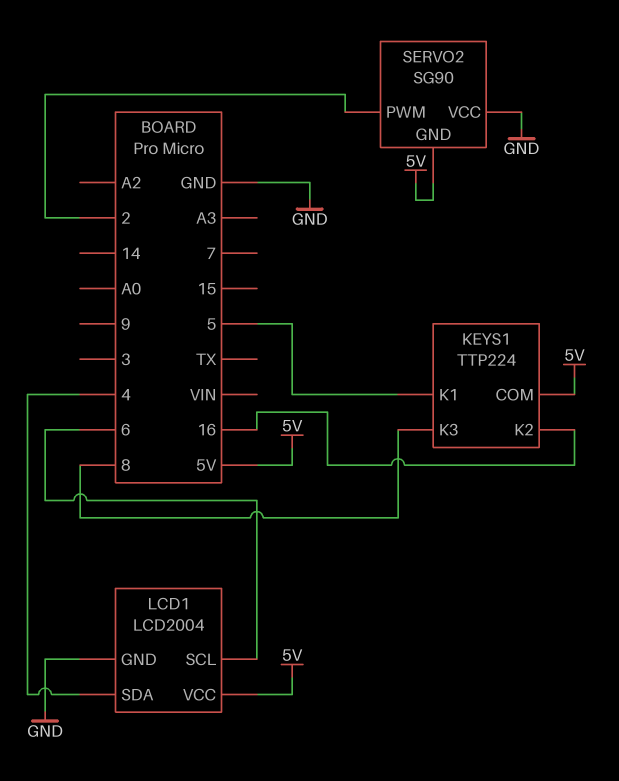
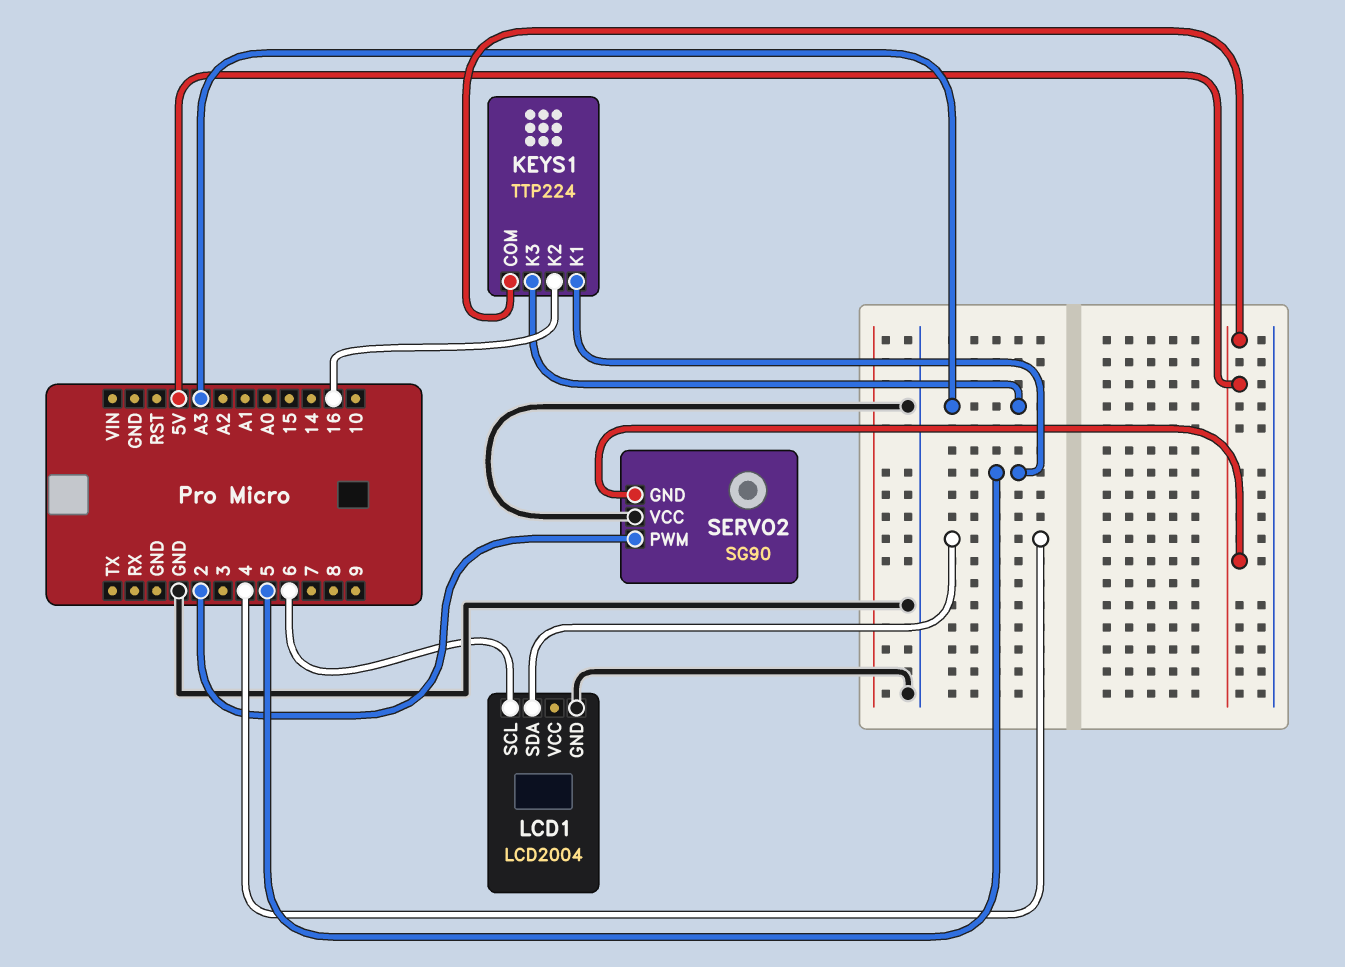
KEYS1 pin K3: 8 -> A3
LCD1 pin VCC: 5V -> none

